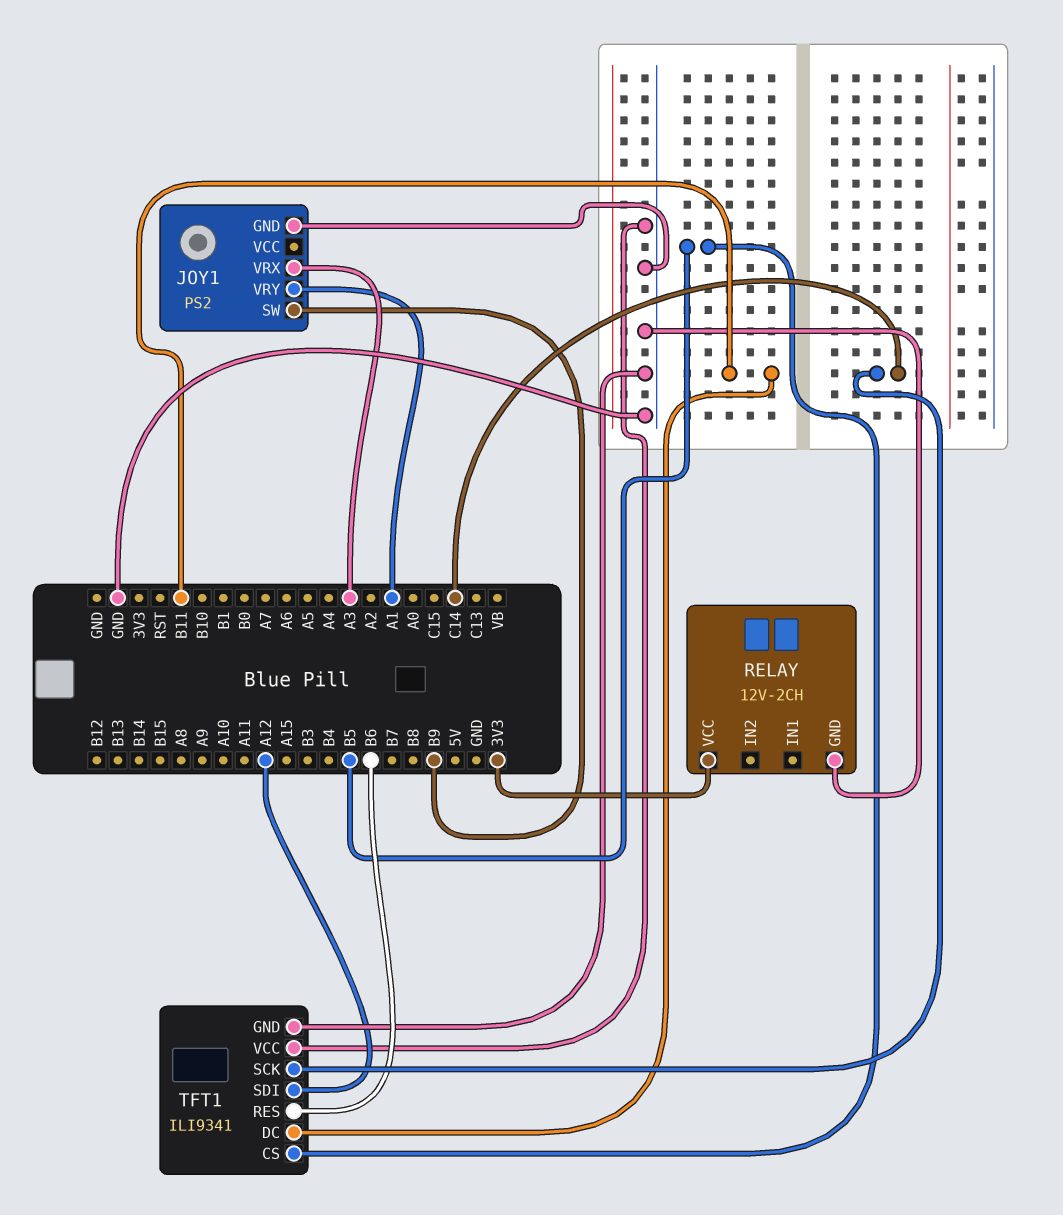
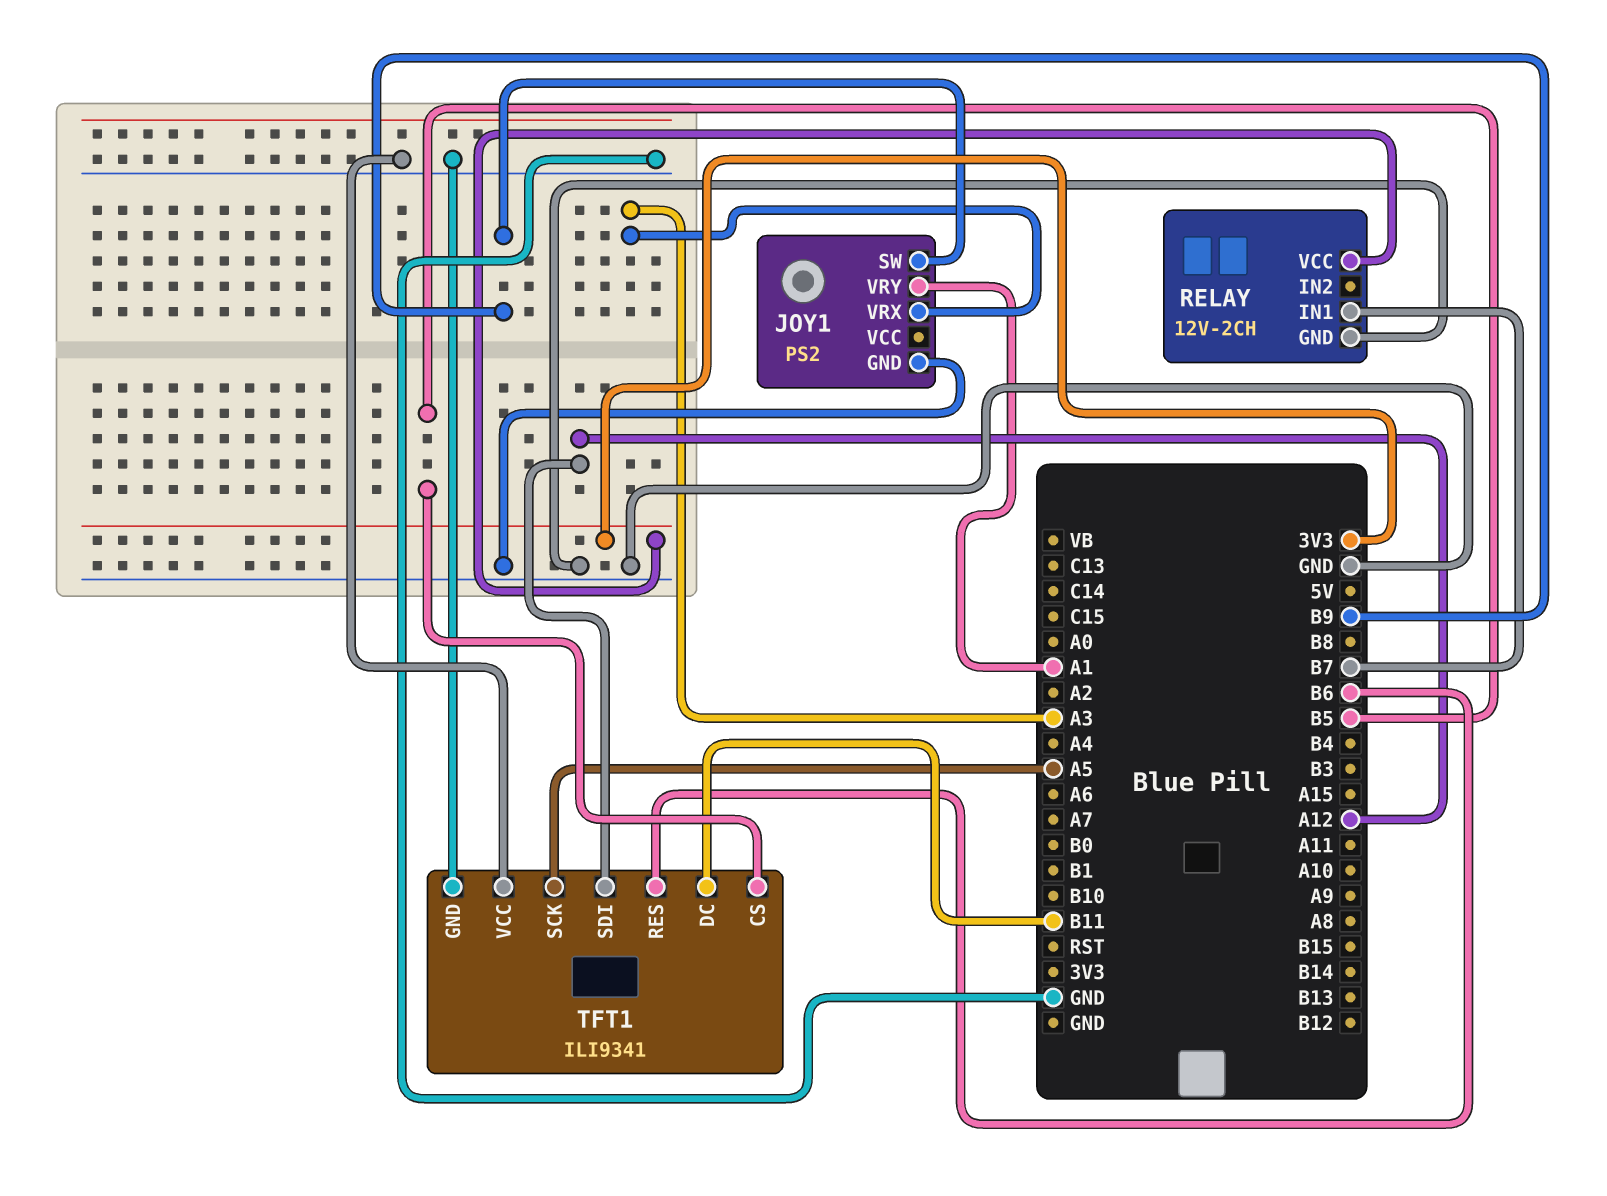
RELAY pin IN1: none -> B7
TFT1 pin SCK: C14 -> A5

